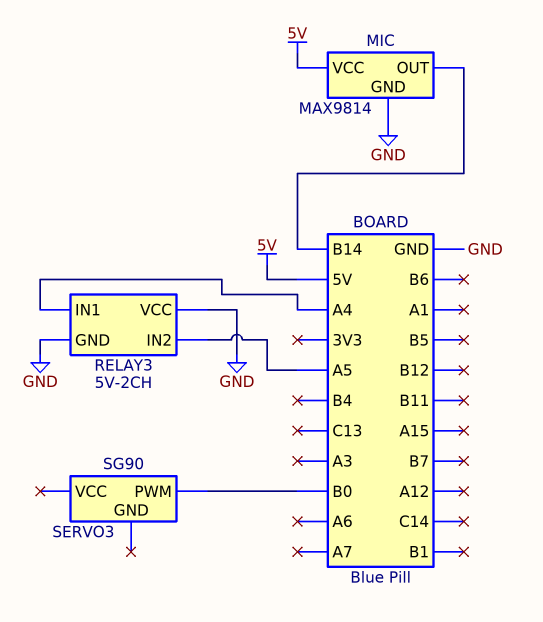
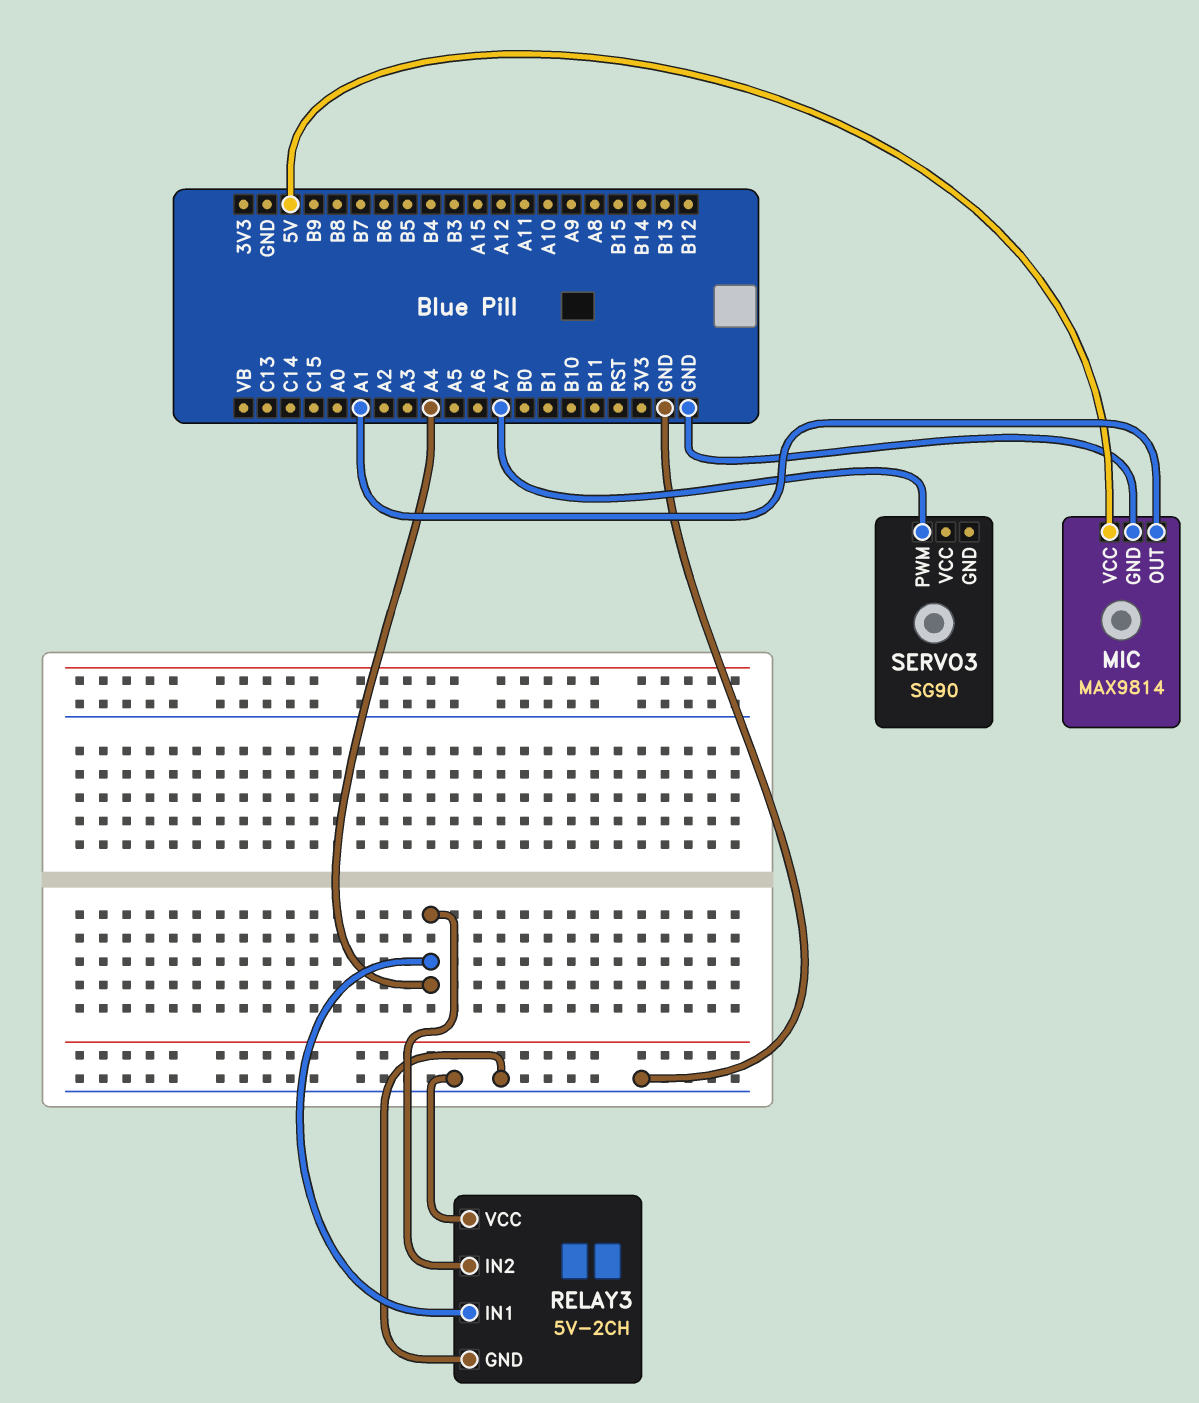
MIC pin OUT: B14 -> A1
RELAY3 pin IN2: A5 -> A4
SERVO3 pin PWM: B0 -> A7

